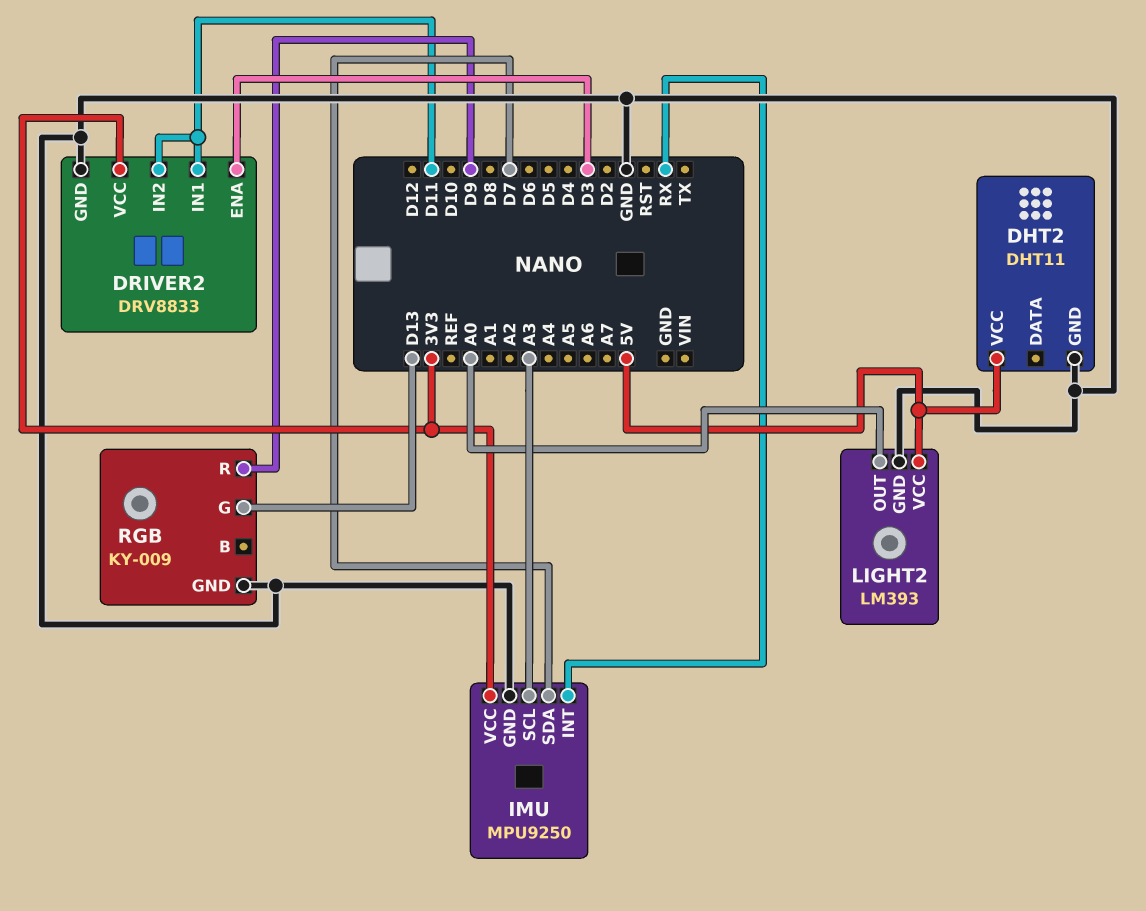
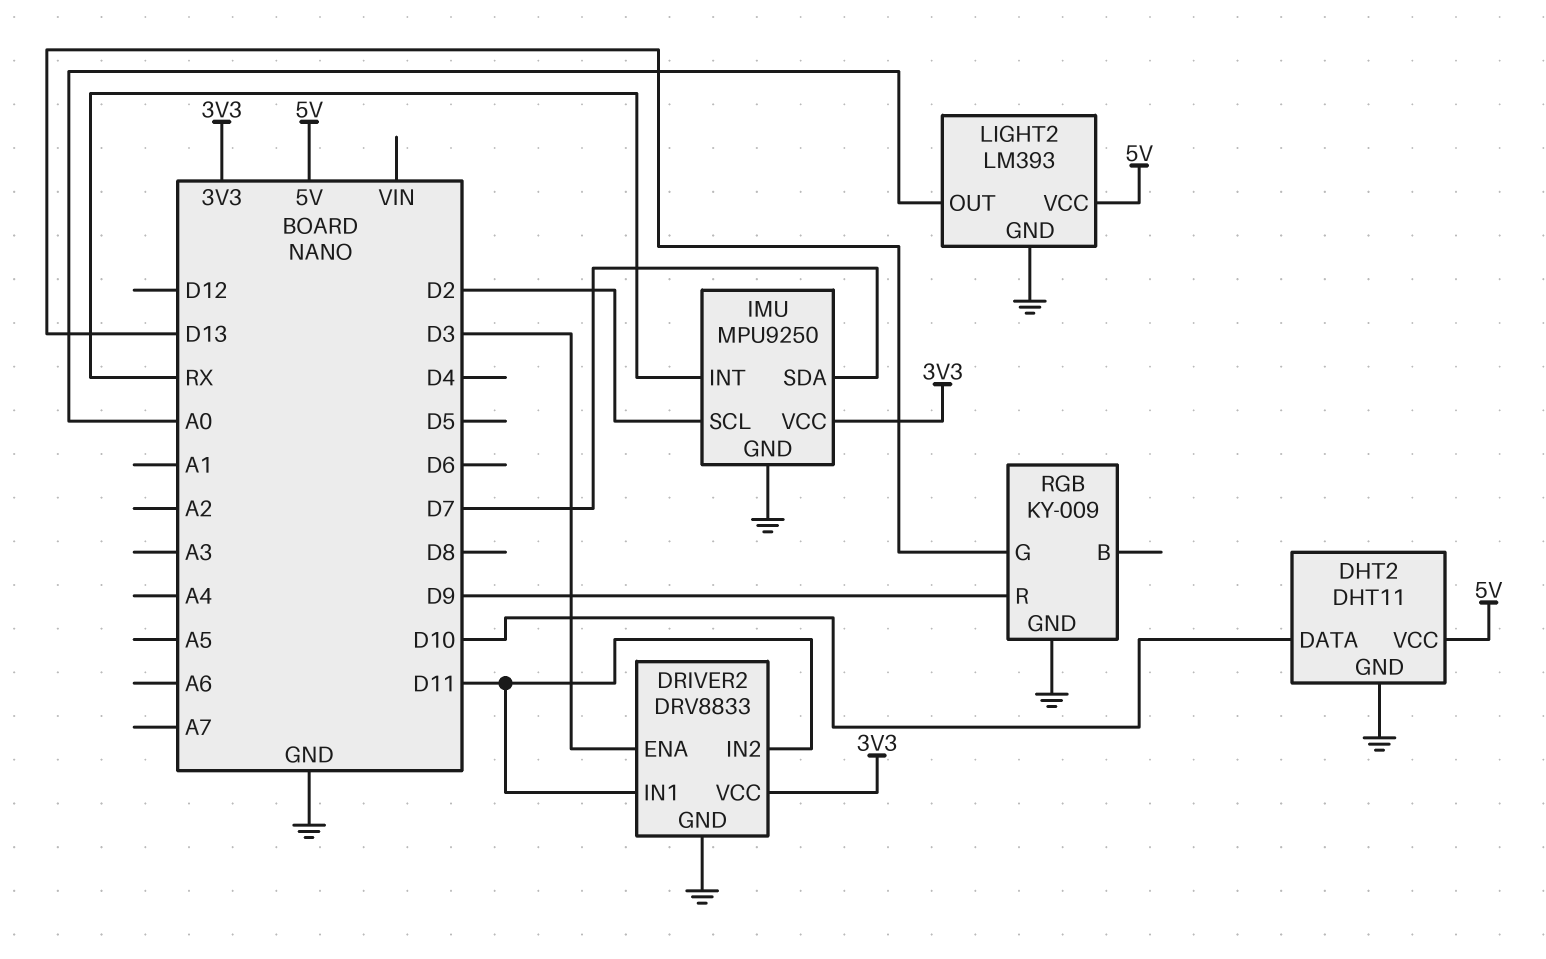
DHT2 pin DATA: none -> D10
IMU pin SCL: A3 -> D2

